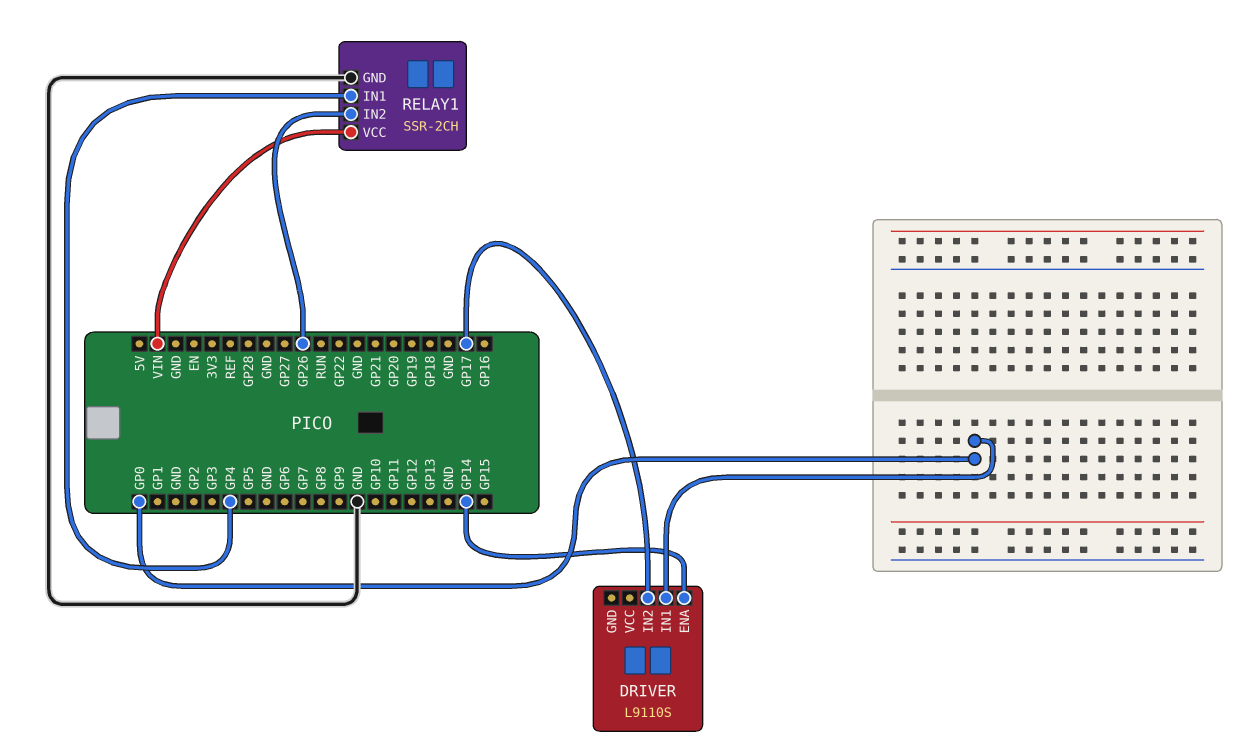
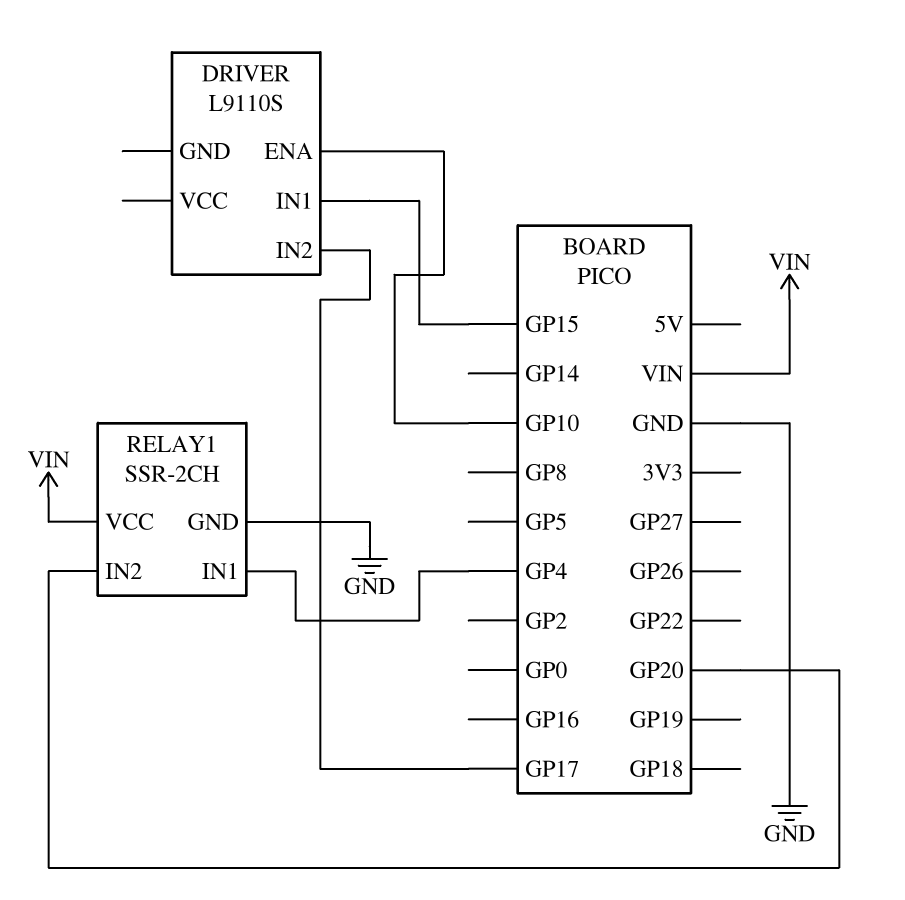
DRIVER pin ENA: GP14 -> GP10
DRIVER pin IN1: GP0 -> GP15
RELAY1 pin IN2: GP26 -> GP20

